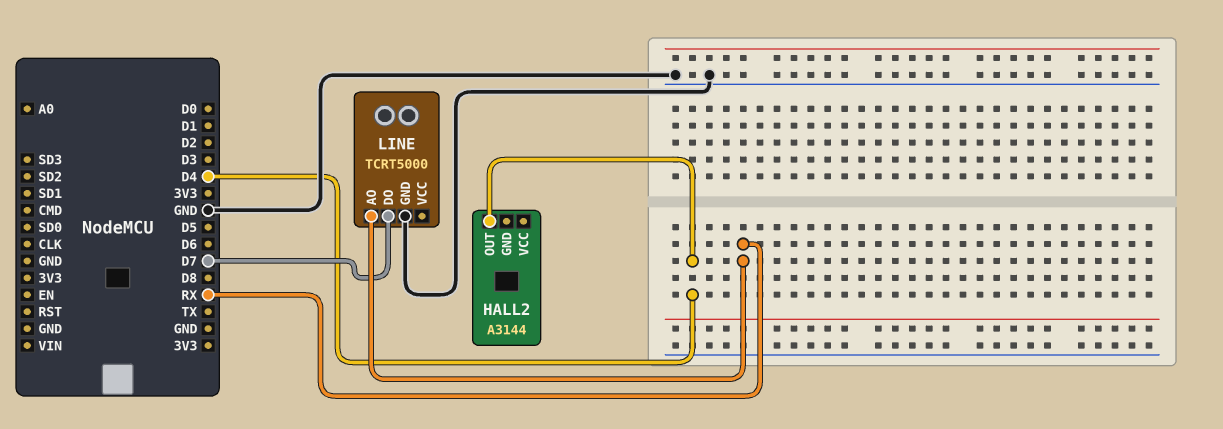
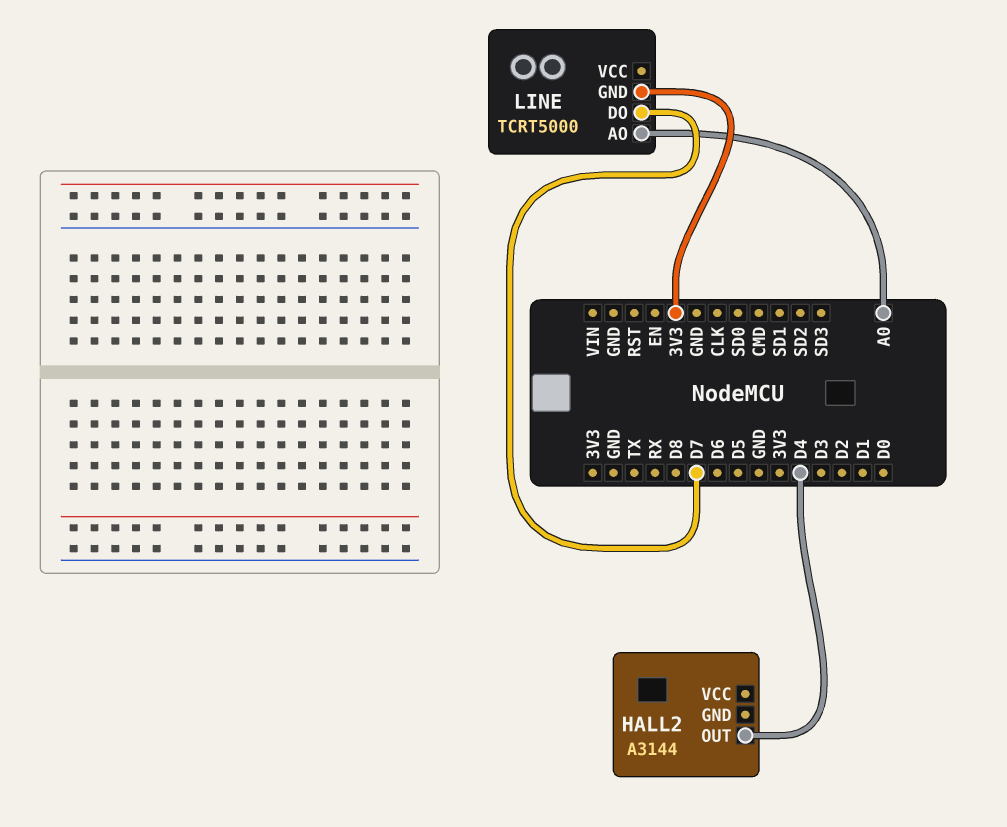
LINE pin AO: RX -> A0
LINE pin GND: GND -> 3V3

